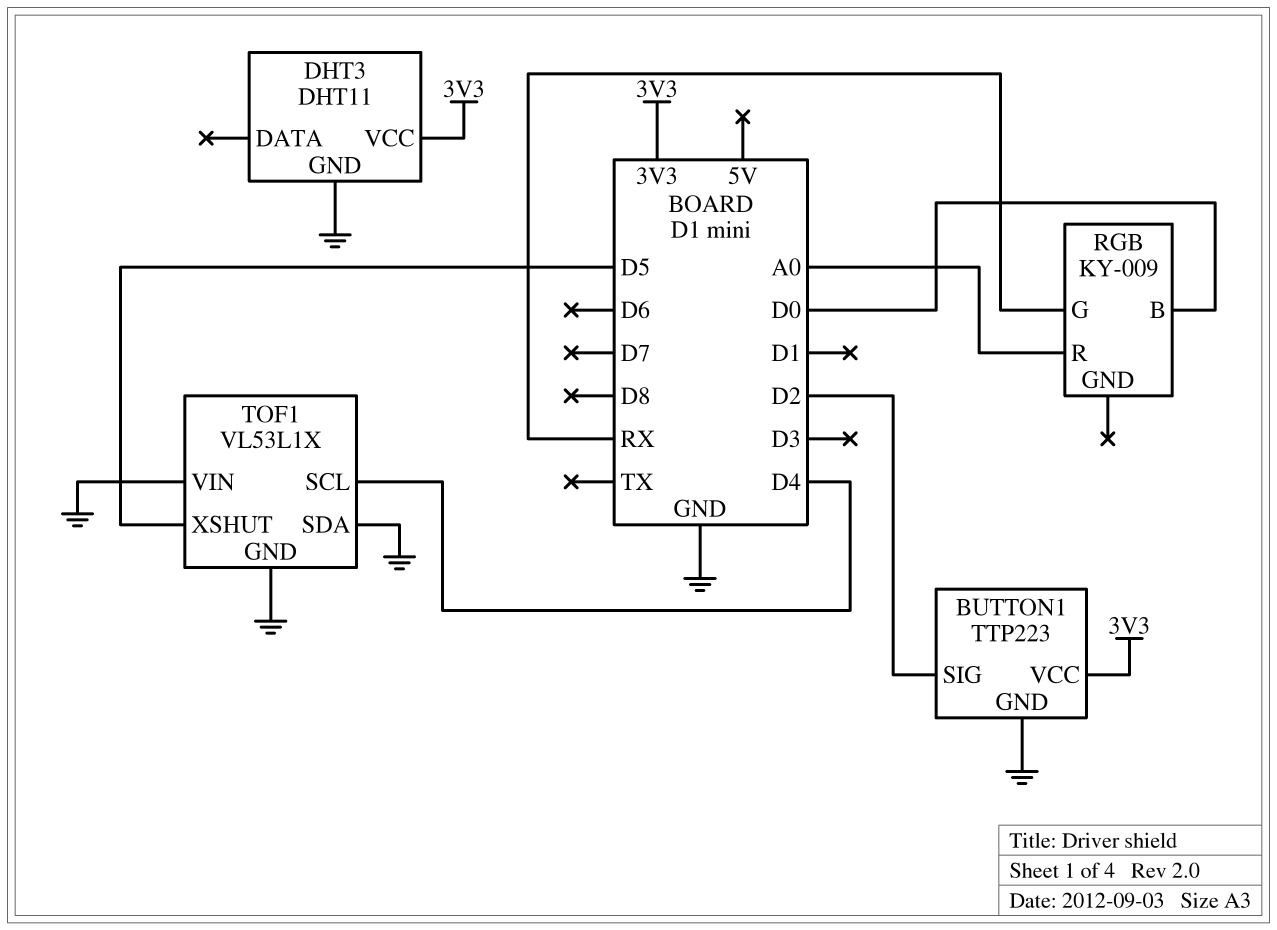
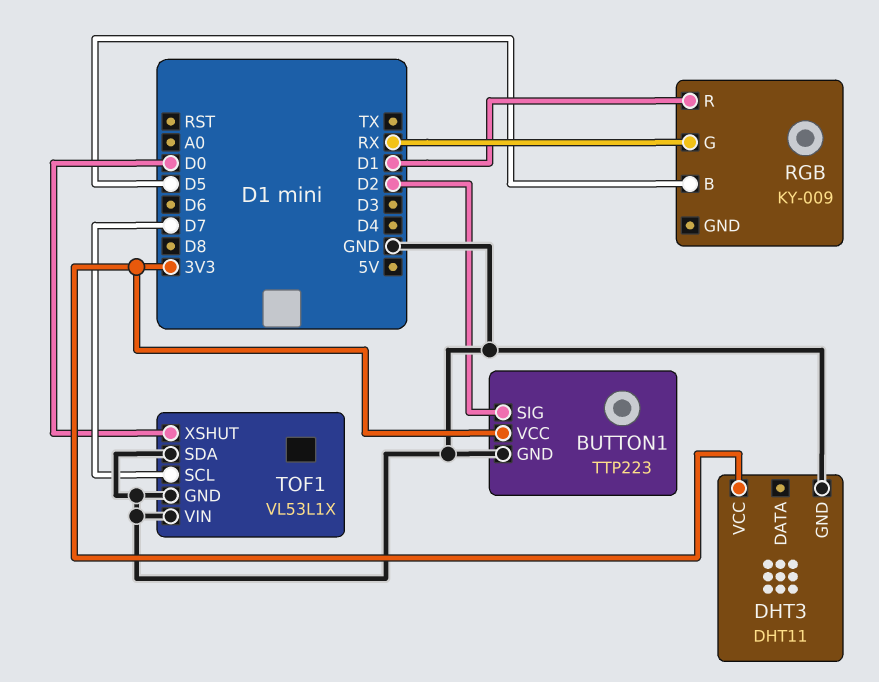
RGB pin B: D0 -> D5
RGB pin R: A0 -> D1
TOF1 pin SCL: D4 -> D7
TOF1 pin XSHUT: D5 -> D0

